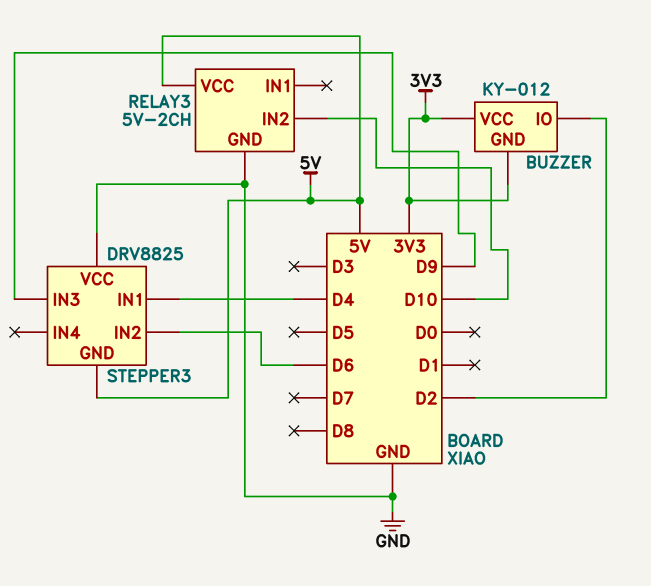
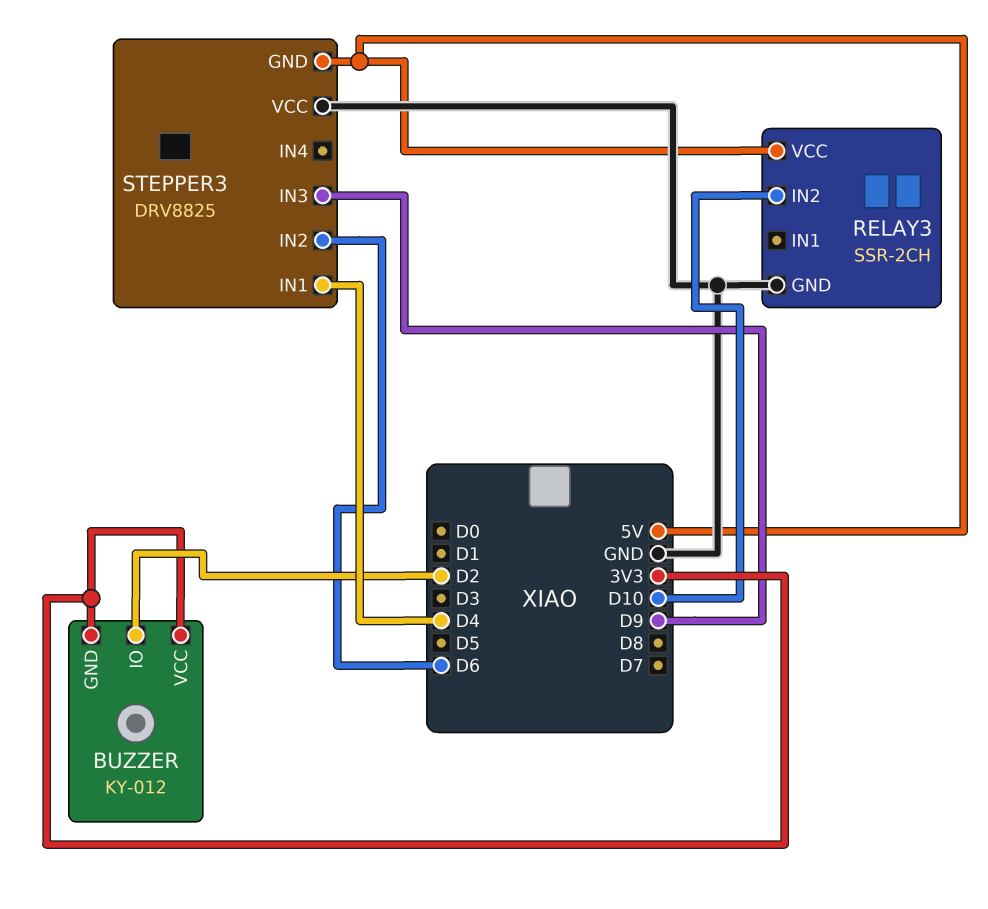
RELAY3: 5V-2CH -> SSR-2CH

